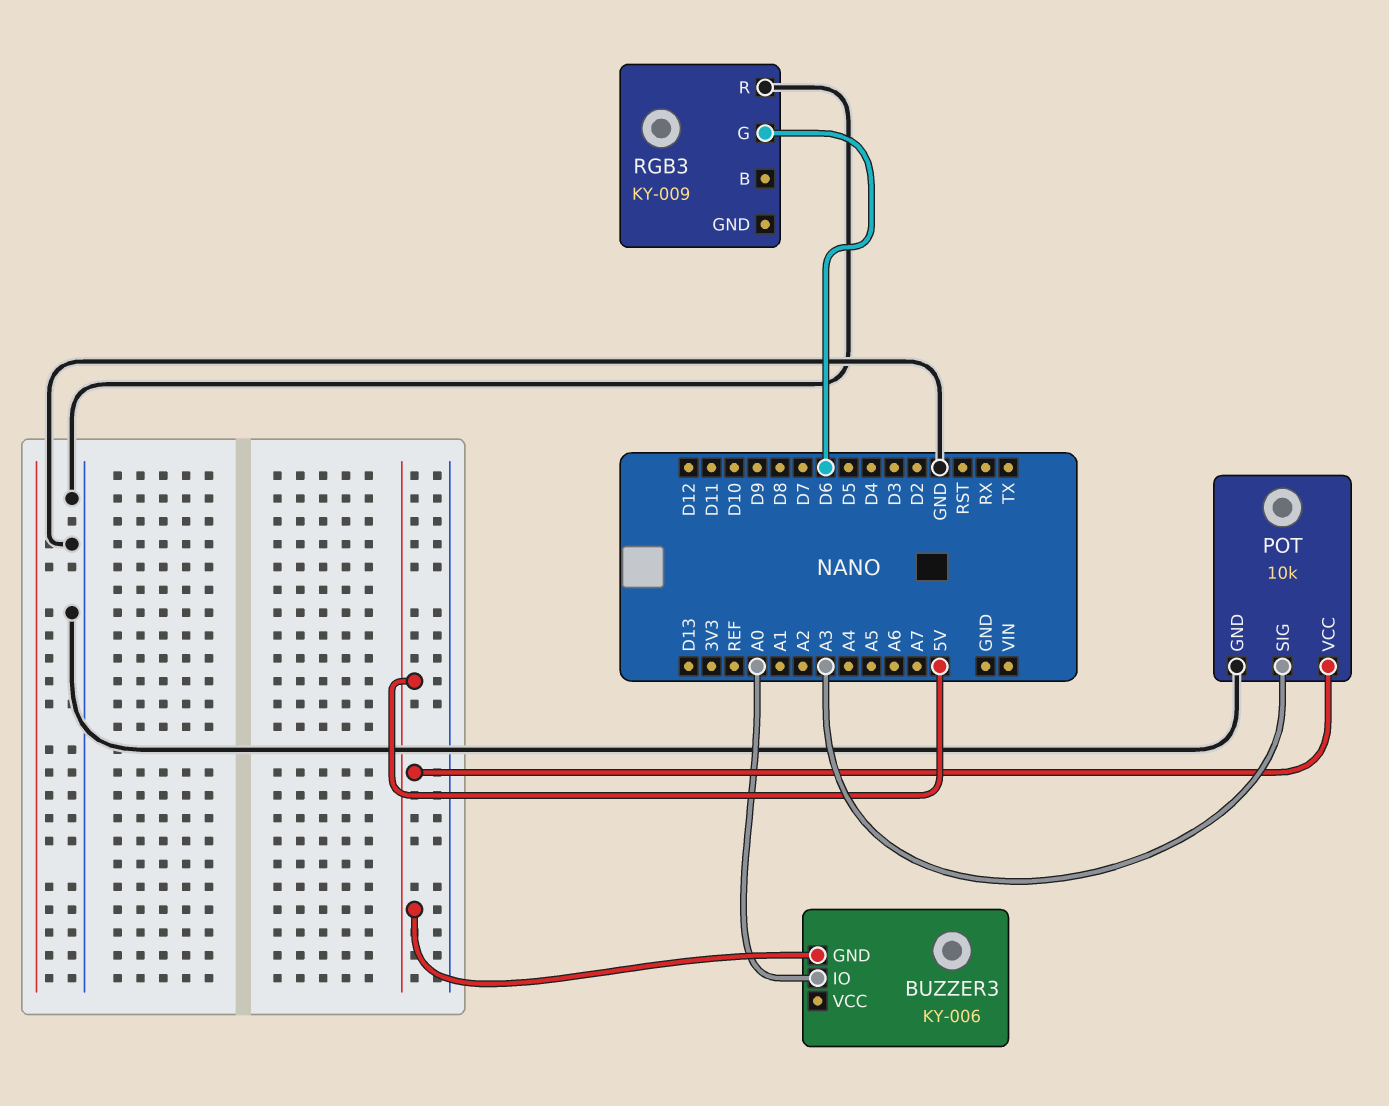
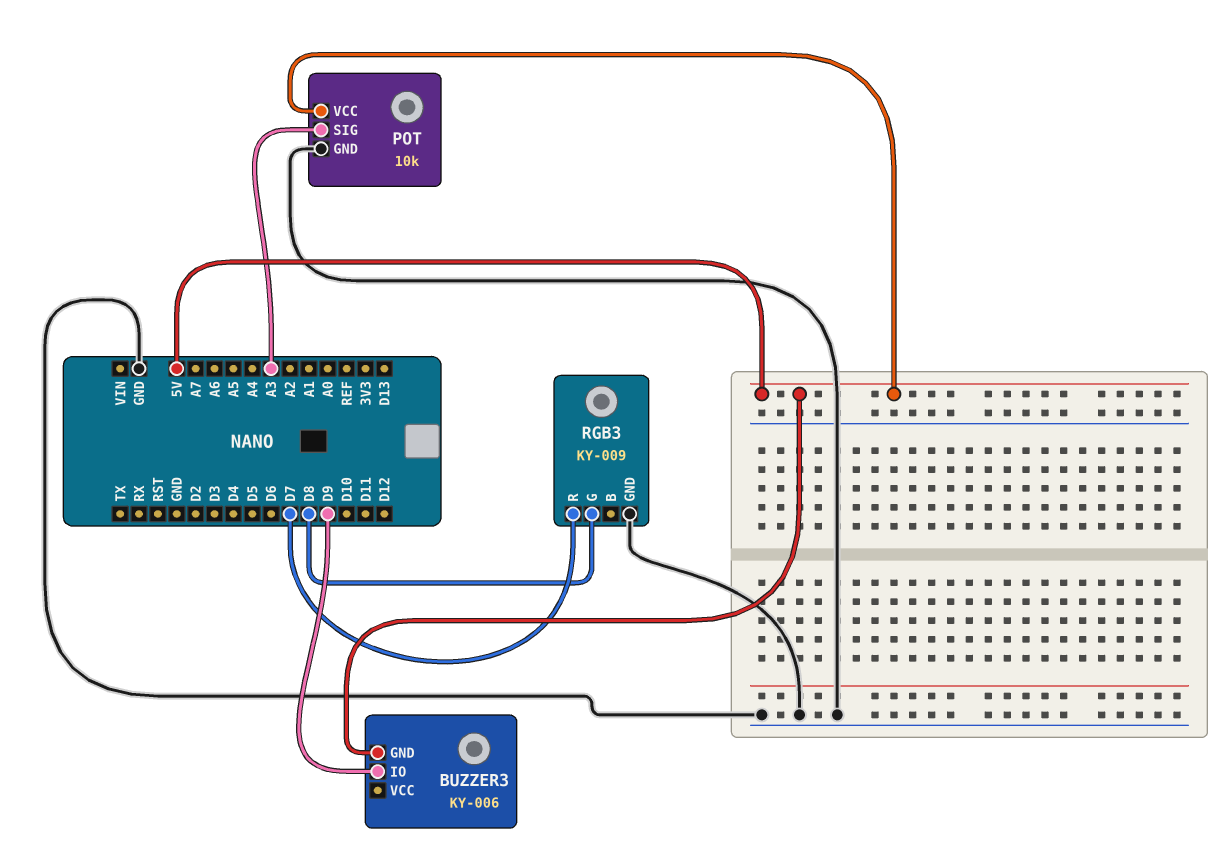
BUZZER3 pin IO: A0 -> D9
RGB3 pin G: D6 -> D8
RGB3 pin GND: none -> GND
RGB3 pin R: GND -> D7

